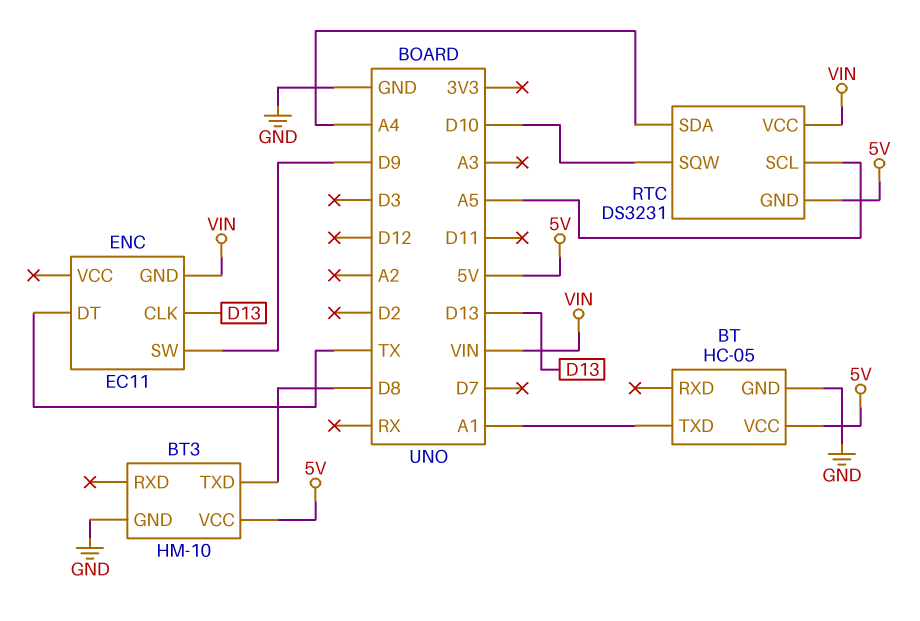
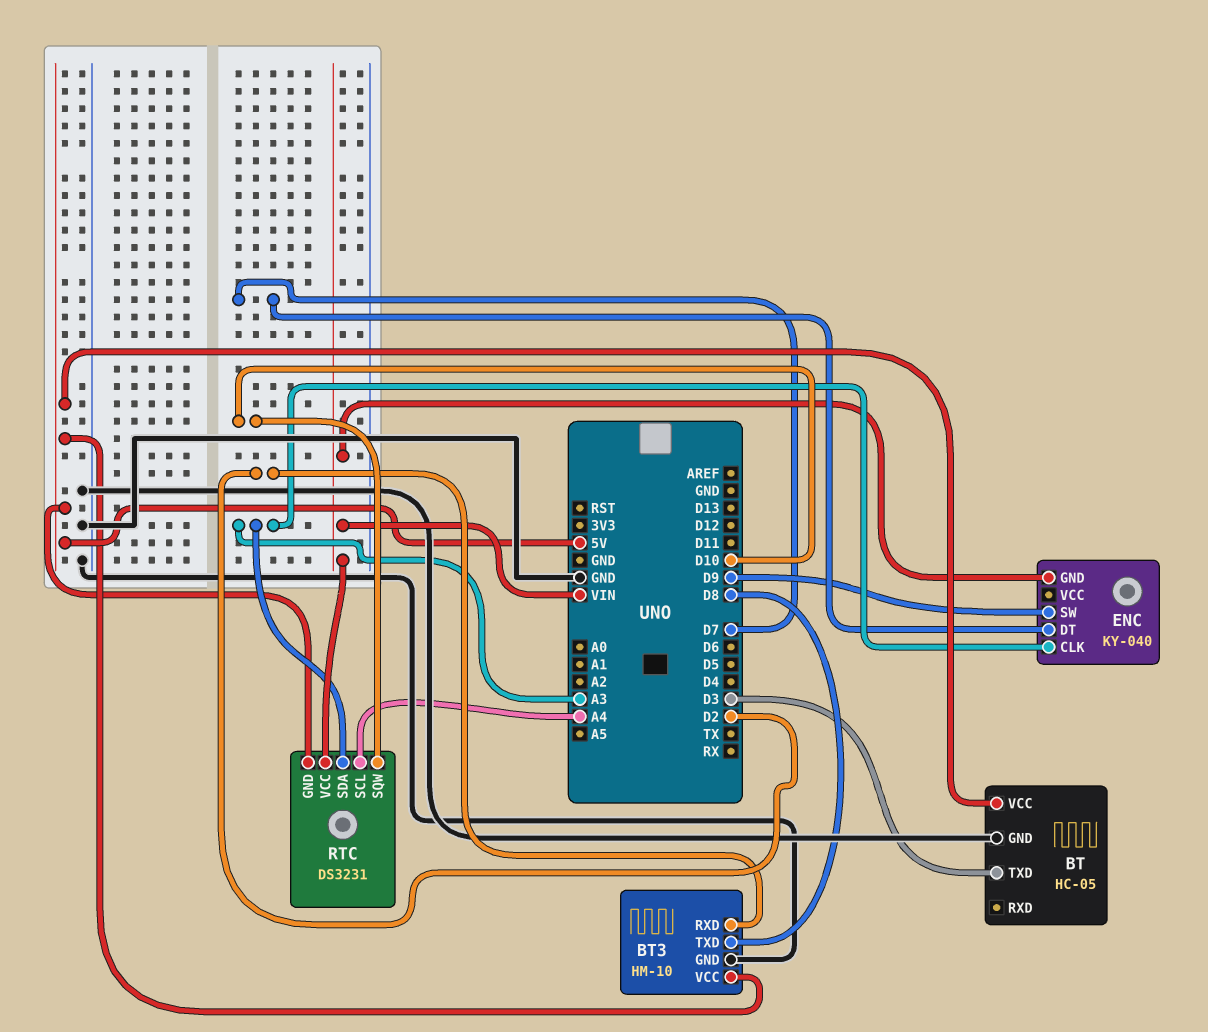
BT pin TXD: A1 -> D3
BT3 pin RXD: none -> D2
ENC: EC11 -> KY-040
ENC pin CLK: D13 -> A3
ENC pin DT: TX -> D7
RTC pin SCL: A5 -> A4
RTC pin SDA: A4 -> A3

